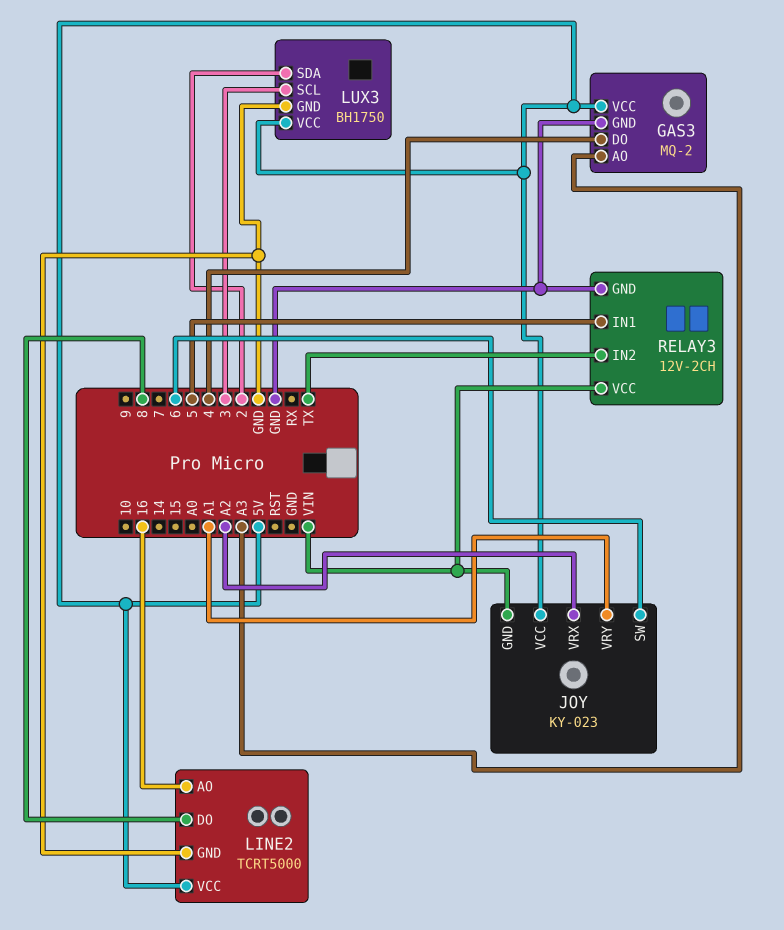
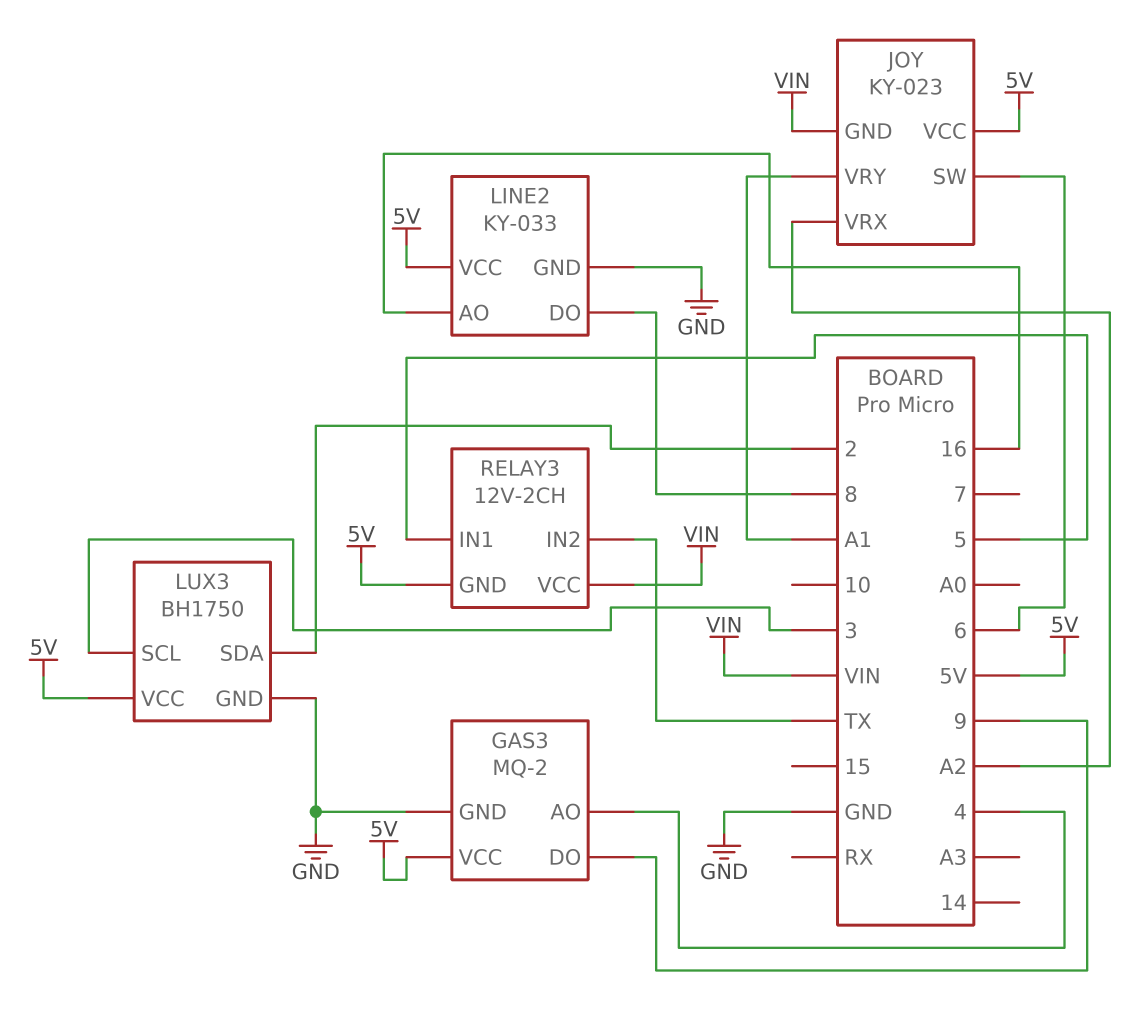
GAS3 pin AO: A3 -> 4
GAS3 pin DO: 4 -> 9
LINE2: TCRT5000 -> KY-033
RELAY3 pin GND: GND -> 5V

